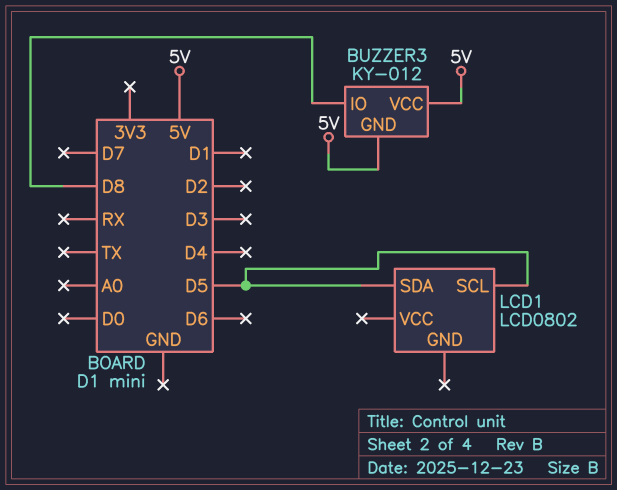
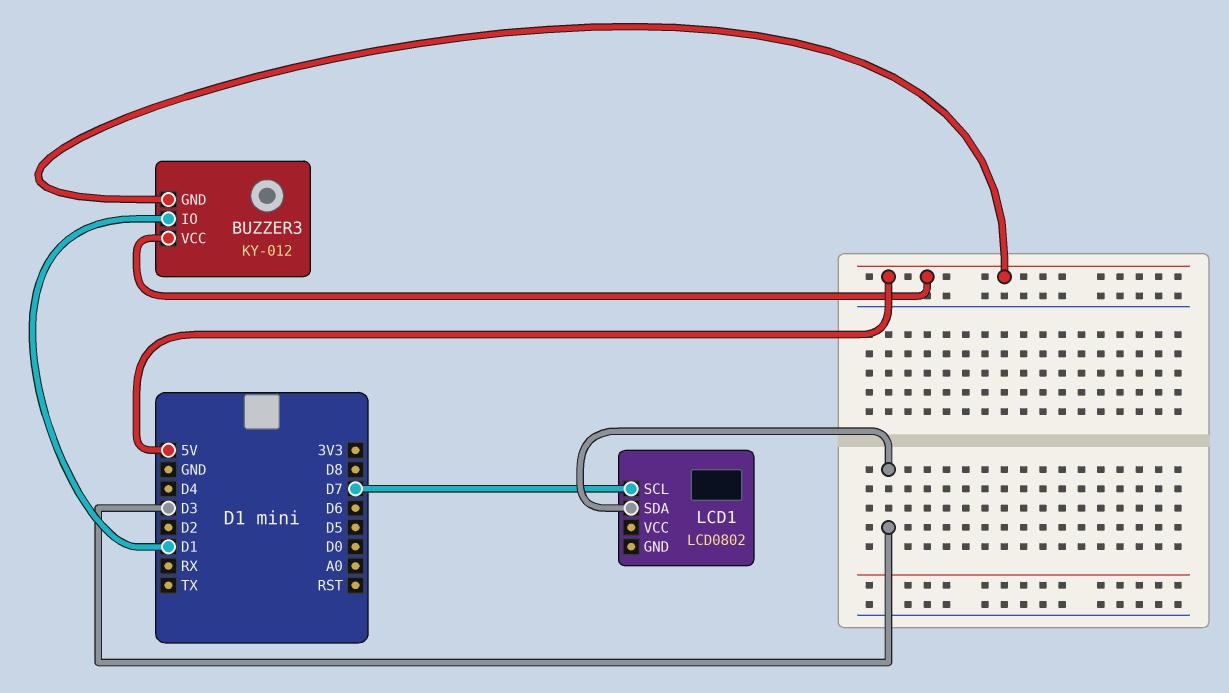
BUZZER3 pin IO: D8 -> D1
LCD1 pin SCL: D5 -> D7
LCD1 pin SDA: D5 -> D3

